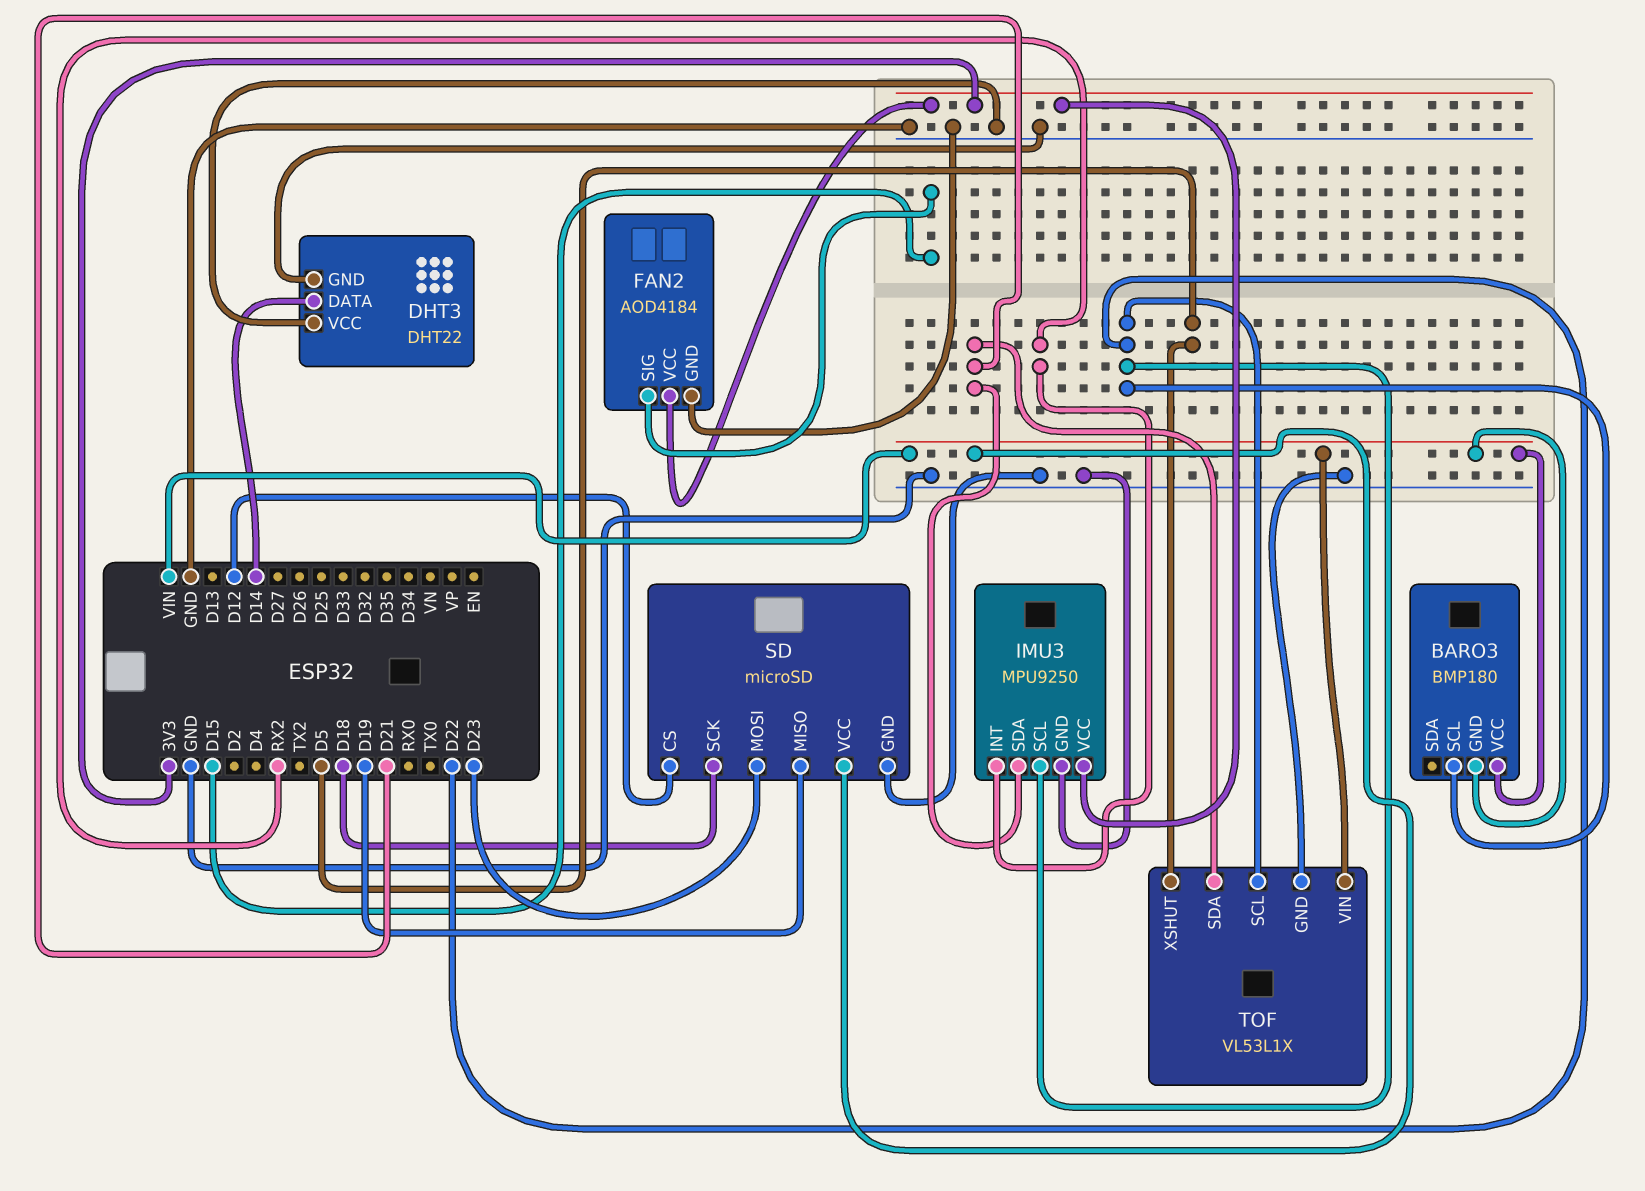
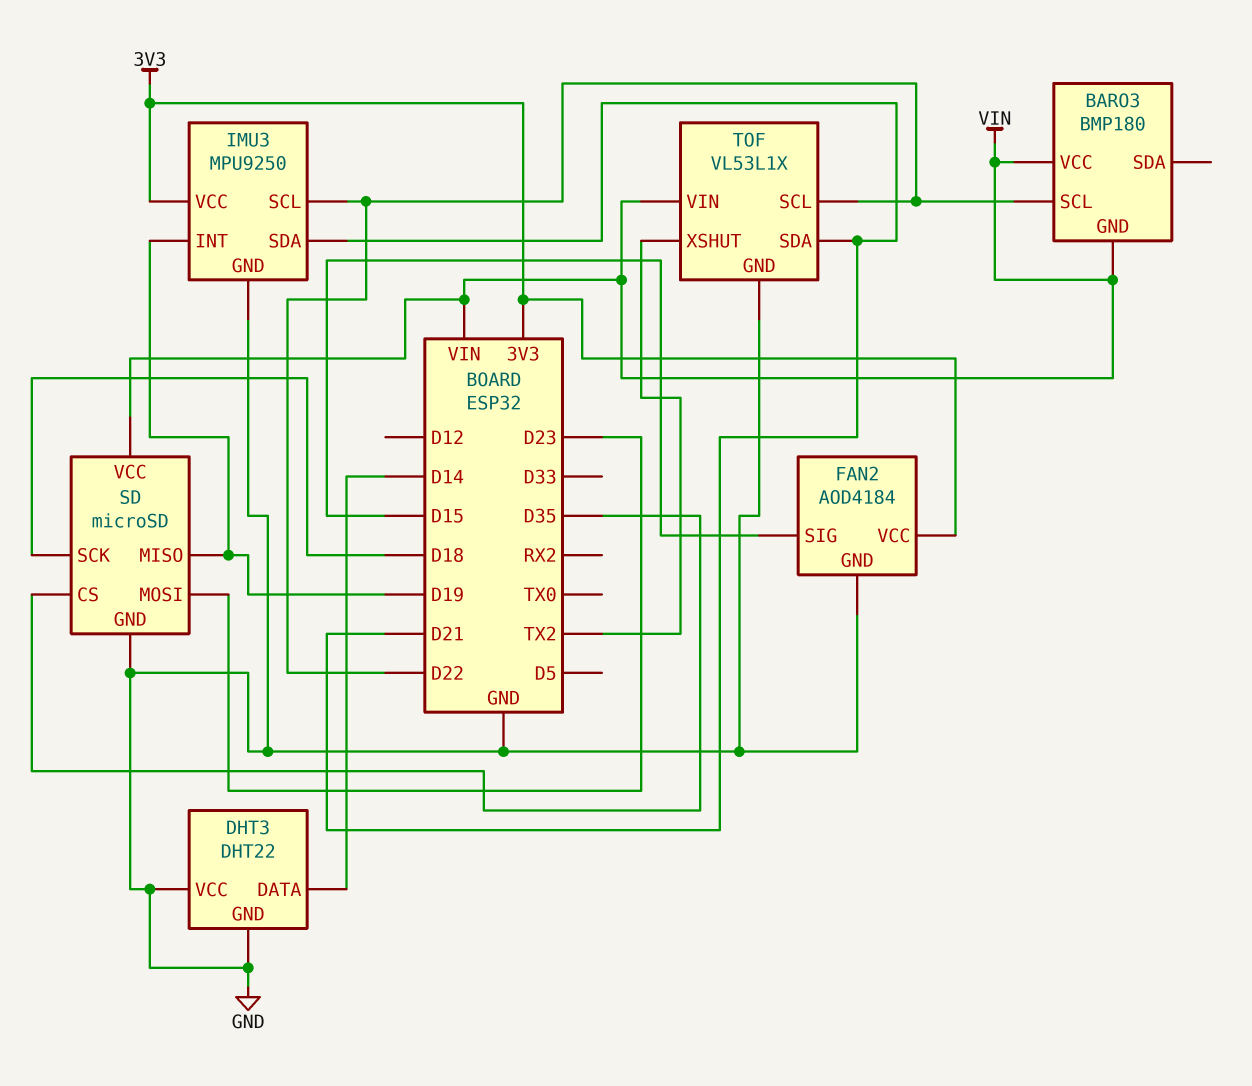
IMU3 pin INT: RX2 -> D19
SD pin CS: D12 -> D35
TOF pin XSHUT: D5 -> TX2

